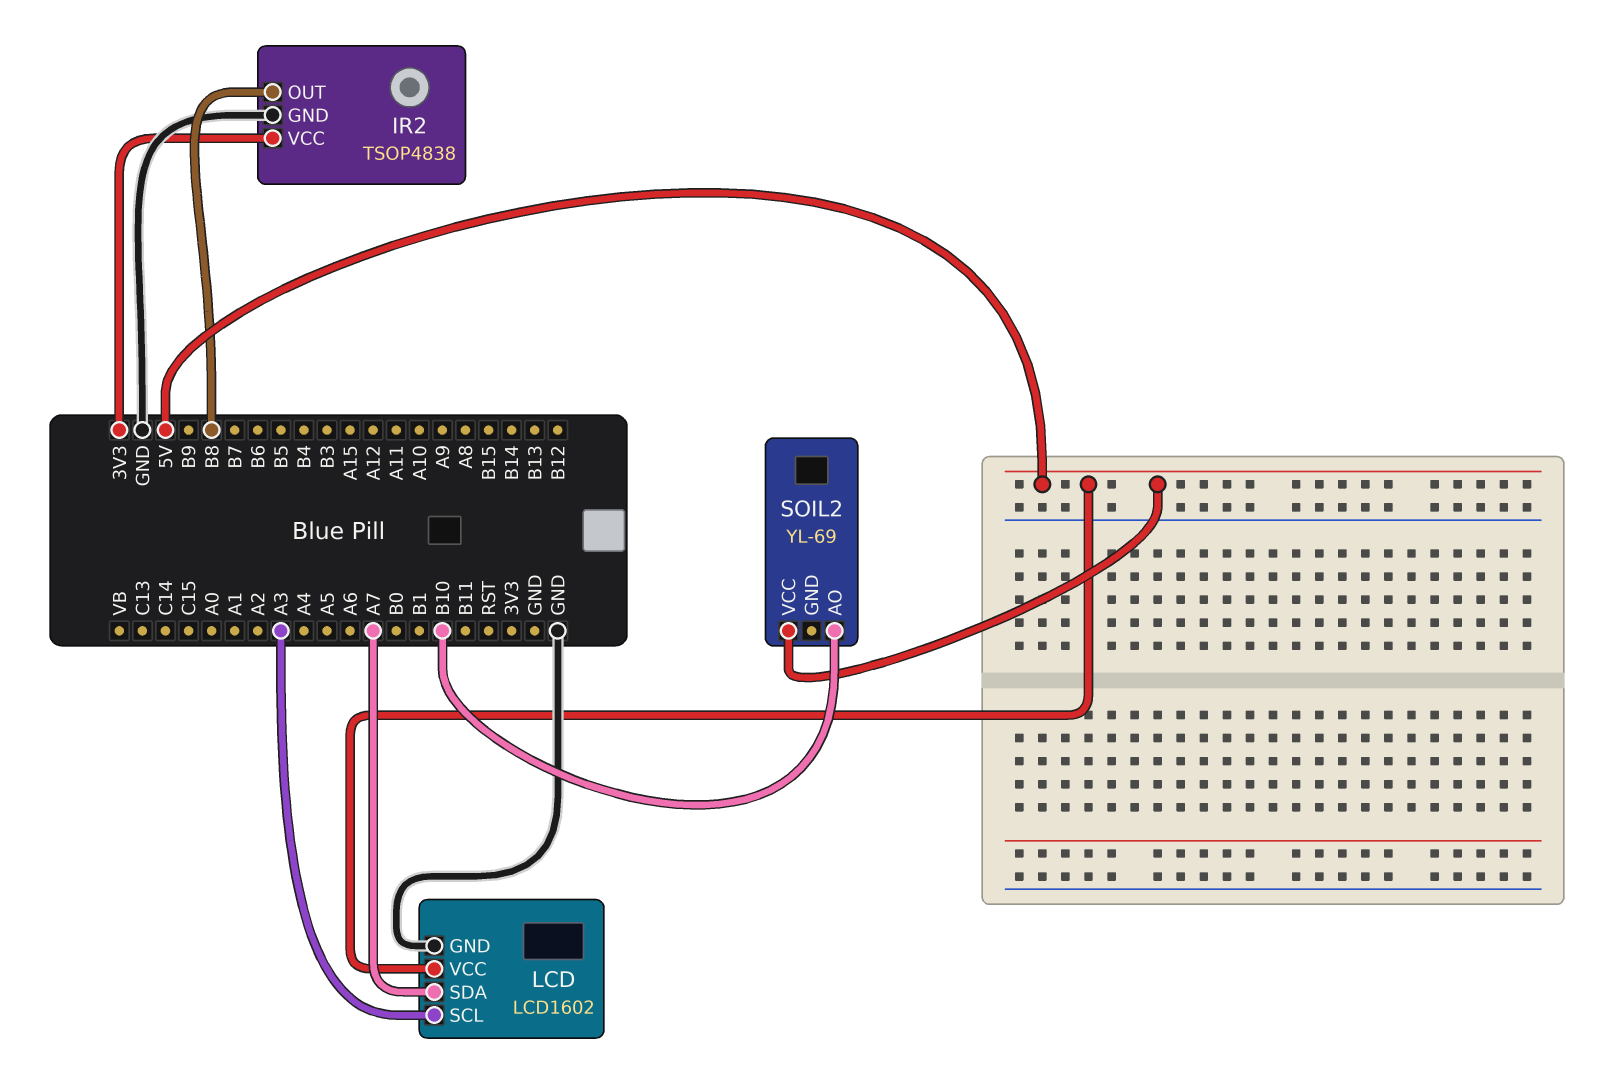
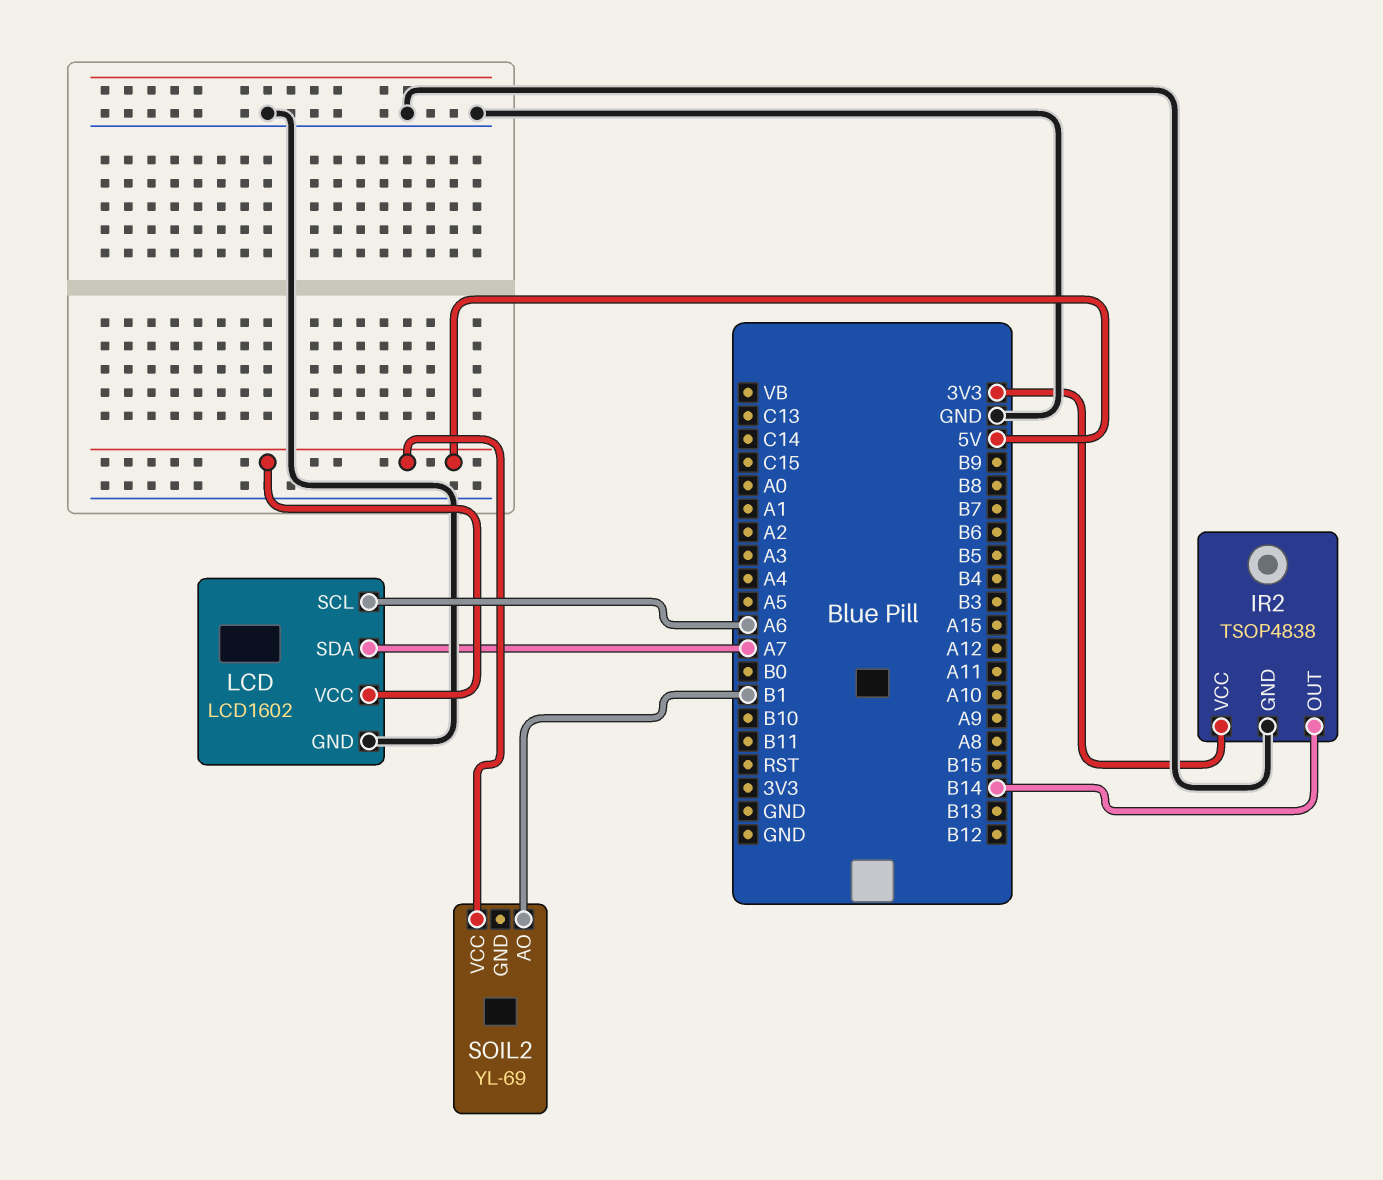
IR2 pin OUT: B8 -> B14
LCD pin SCL: A3 -> A6
SOIL2 pin AO: B10 -> B1

